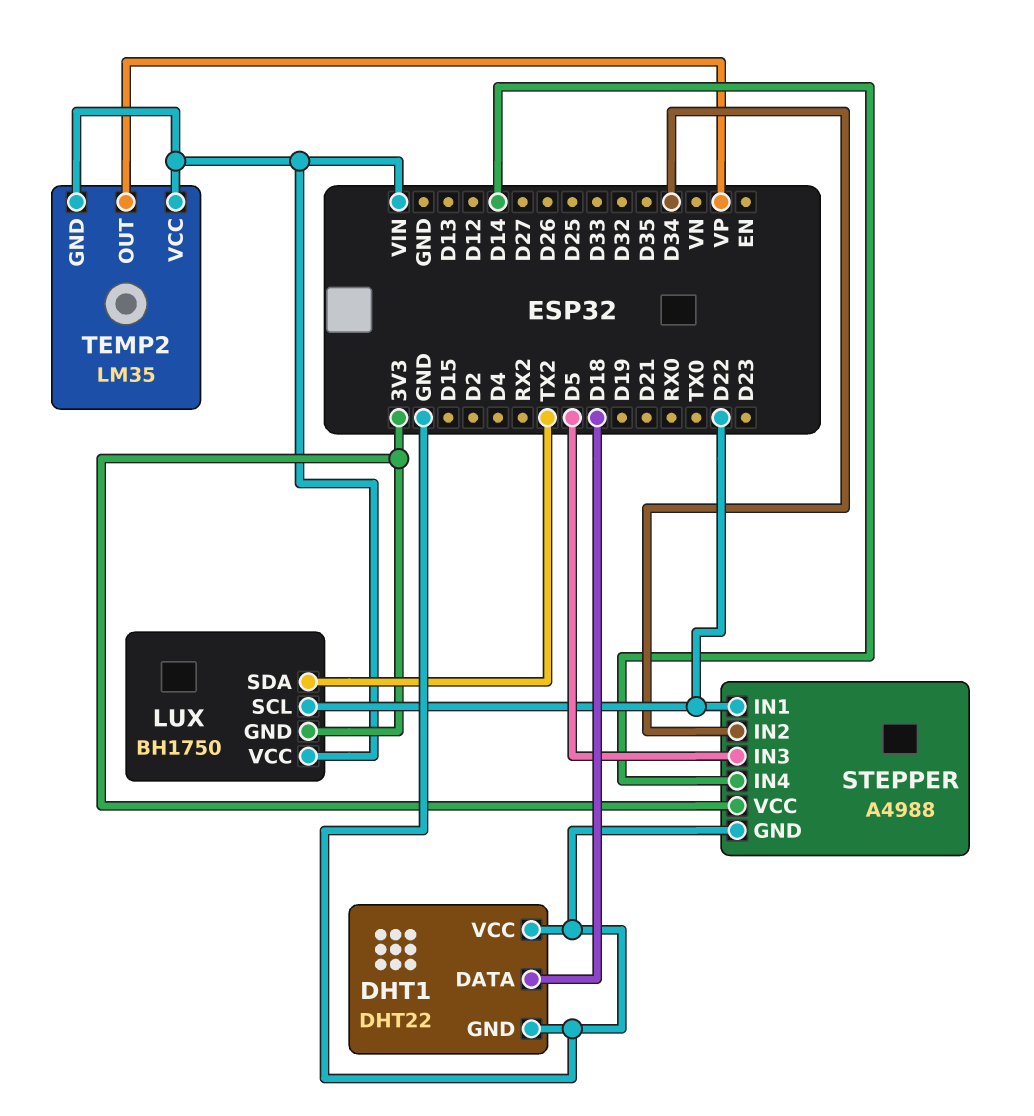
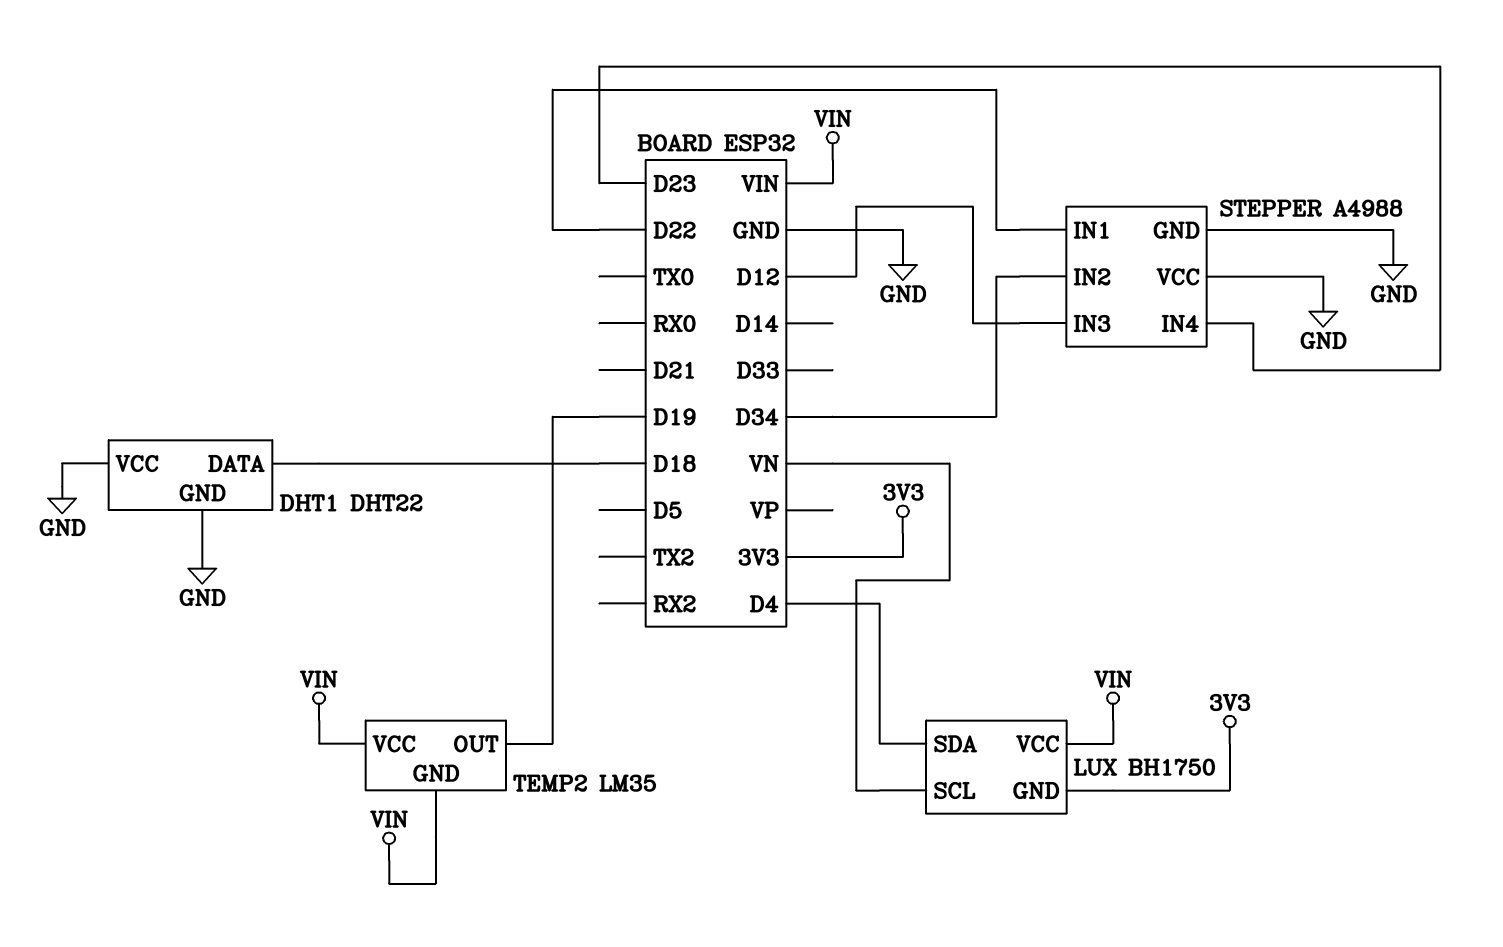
LUX pin SCL: D22 -> VN
LUX pin SDA: TX2 -> D4
STEPPER pin IN3: D5 -> D12
STEPPER pin IN4: D14 -> D23
STEPPER pin VCC: 3V3 -> GND
TEMP2 pin OUT: VP -> D19

